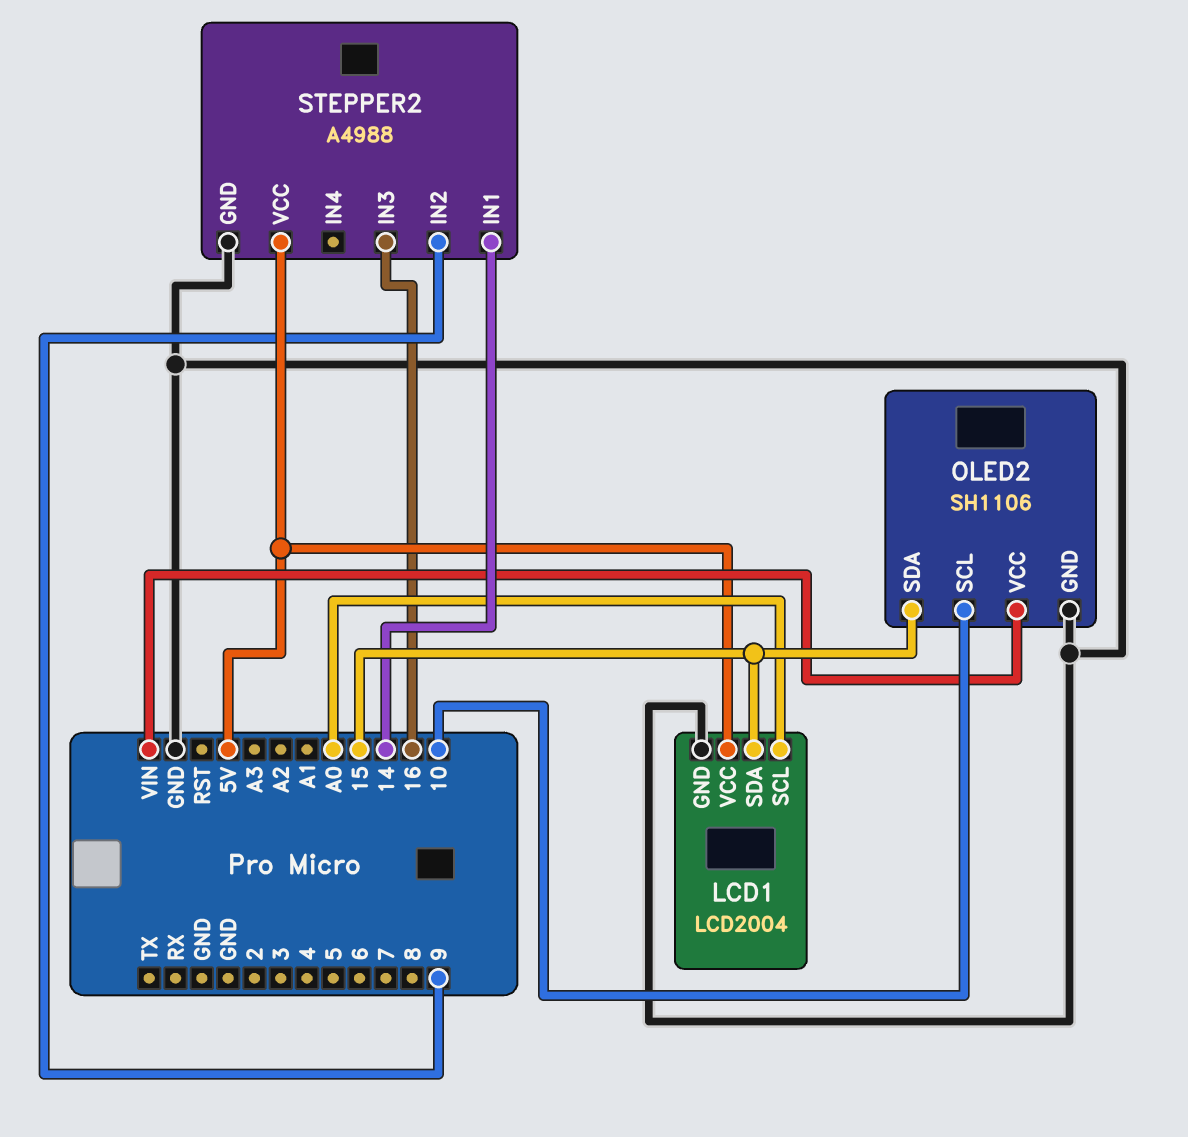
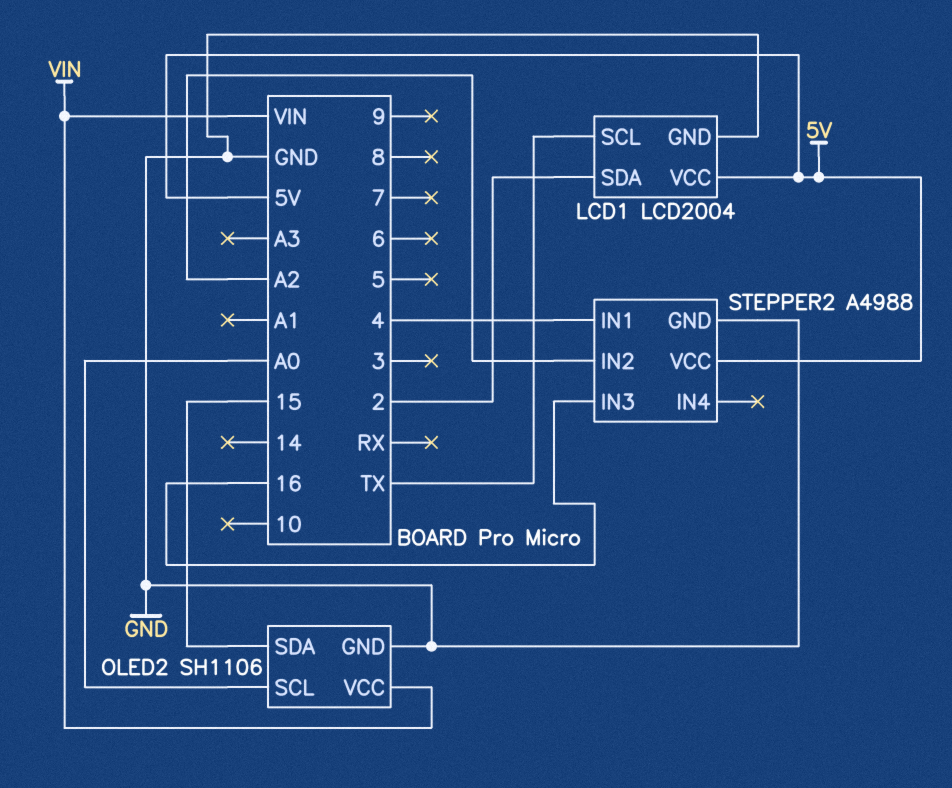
LCD1 pin SCL: A0 -> TX
LCD1 pin SDA: 15 -> 2
OLED2 pin SCL: 10 -> A0
STEPPER2 pin IN1: 14 -> 4
STEPPER2 pin IN2: 9 -> A2

